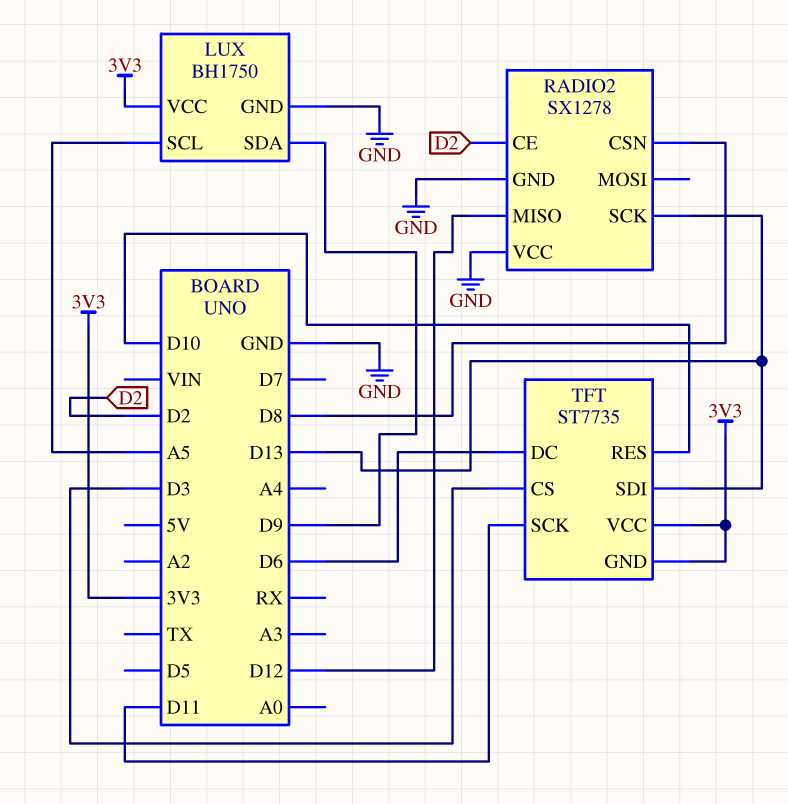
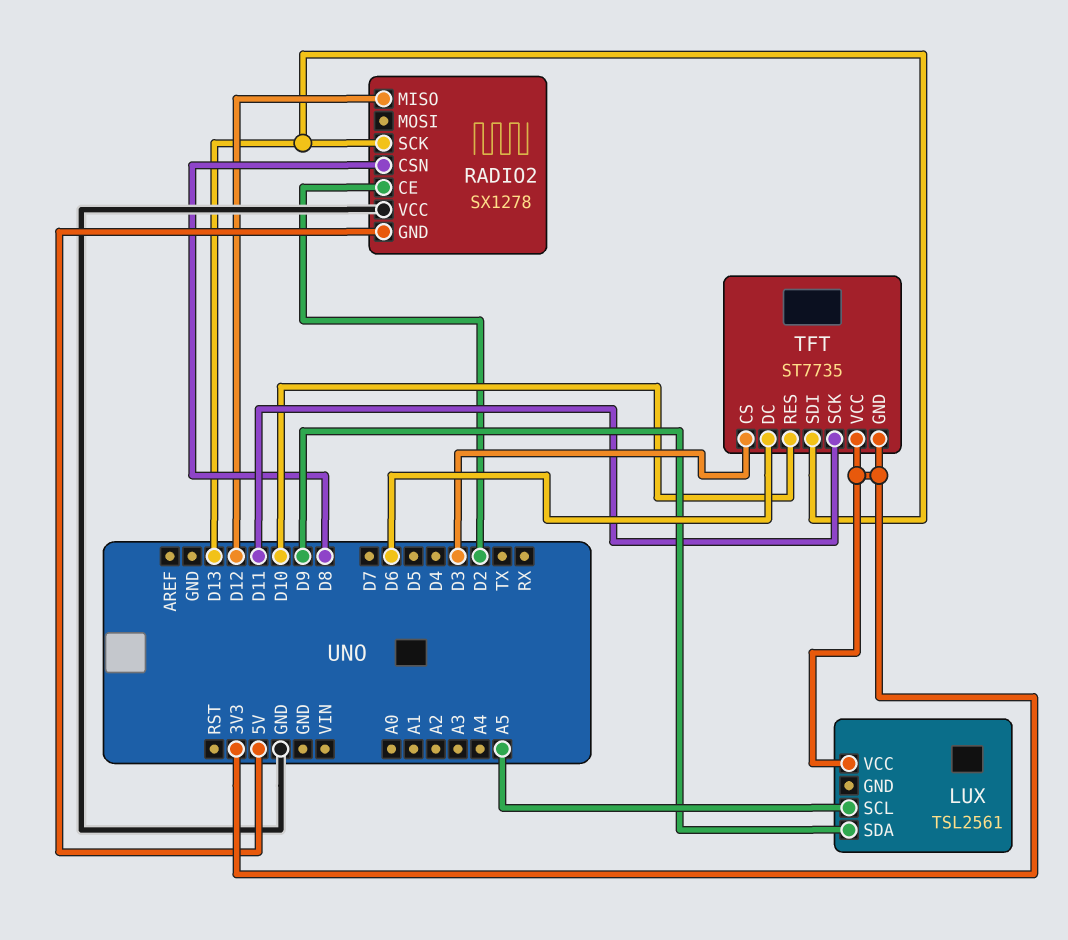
LUX: BH1750 -> TSL2561
LUX pin GND: GND -> none
RADIO2 pin GND: GND -> 5V

